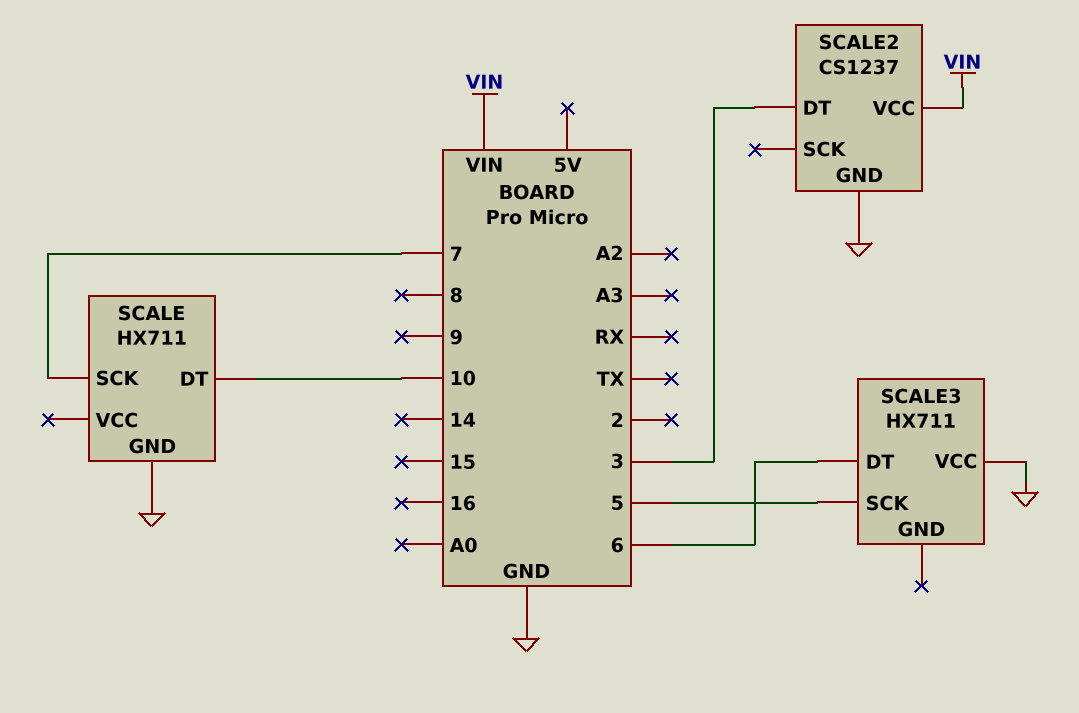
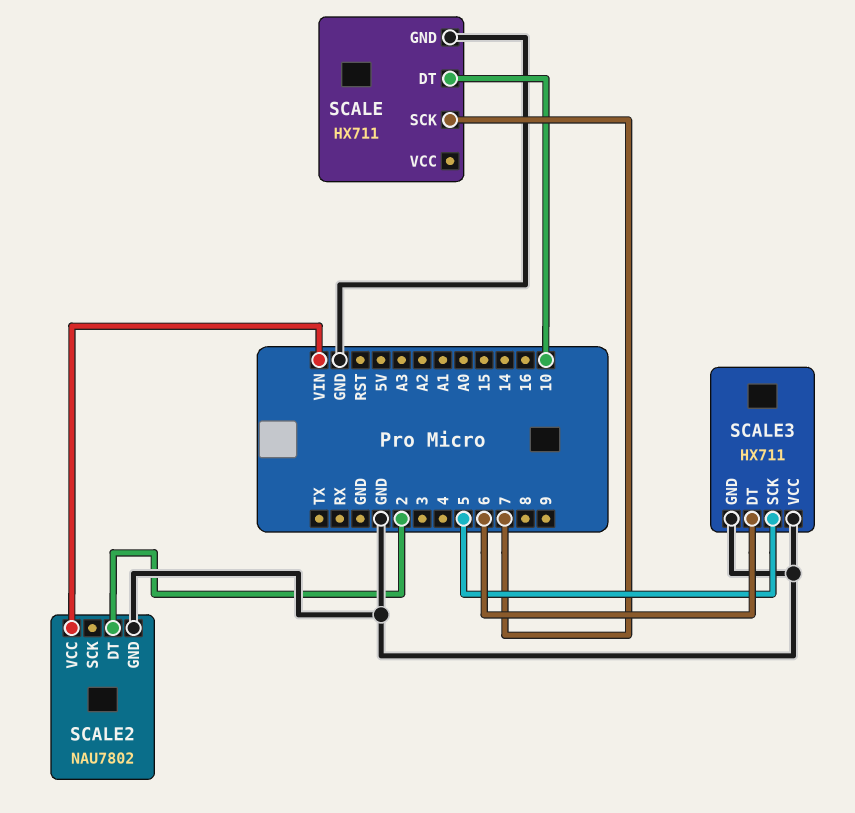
SCALE2: CS1237 -> NAU7802
SCALE2 pin DT: 3 -> 2
SCALE3 pin GND: none -> GND

